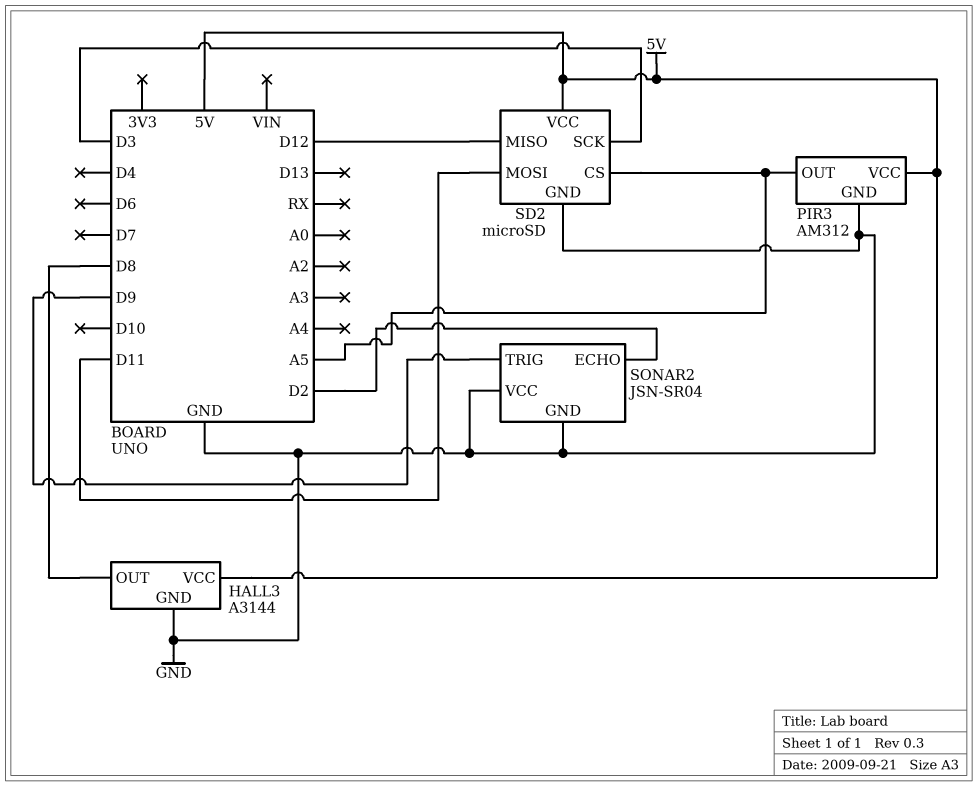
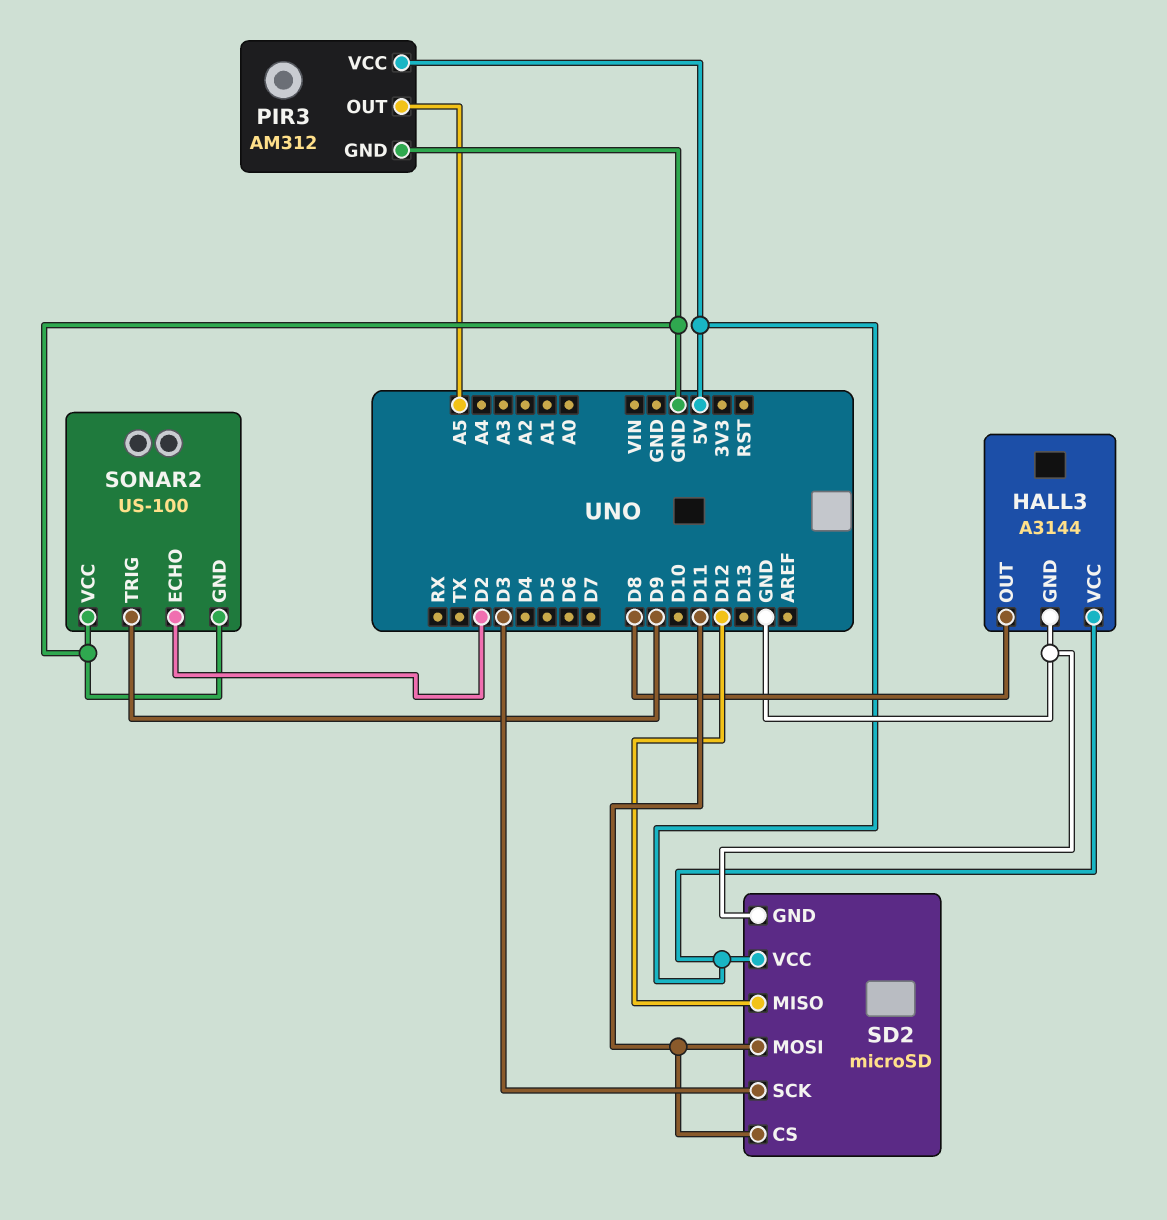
SD2 pin CS: A5 -> D11
SONAR2: JSN-SR04 -> US-100

